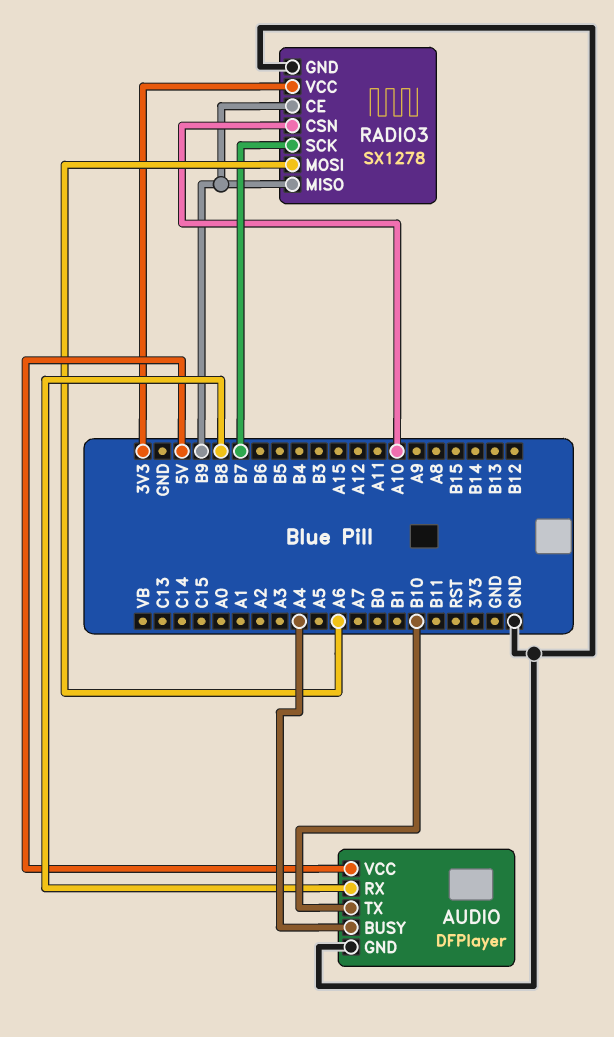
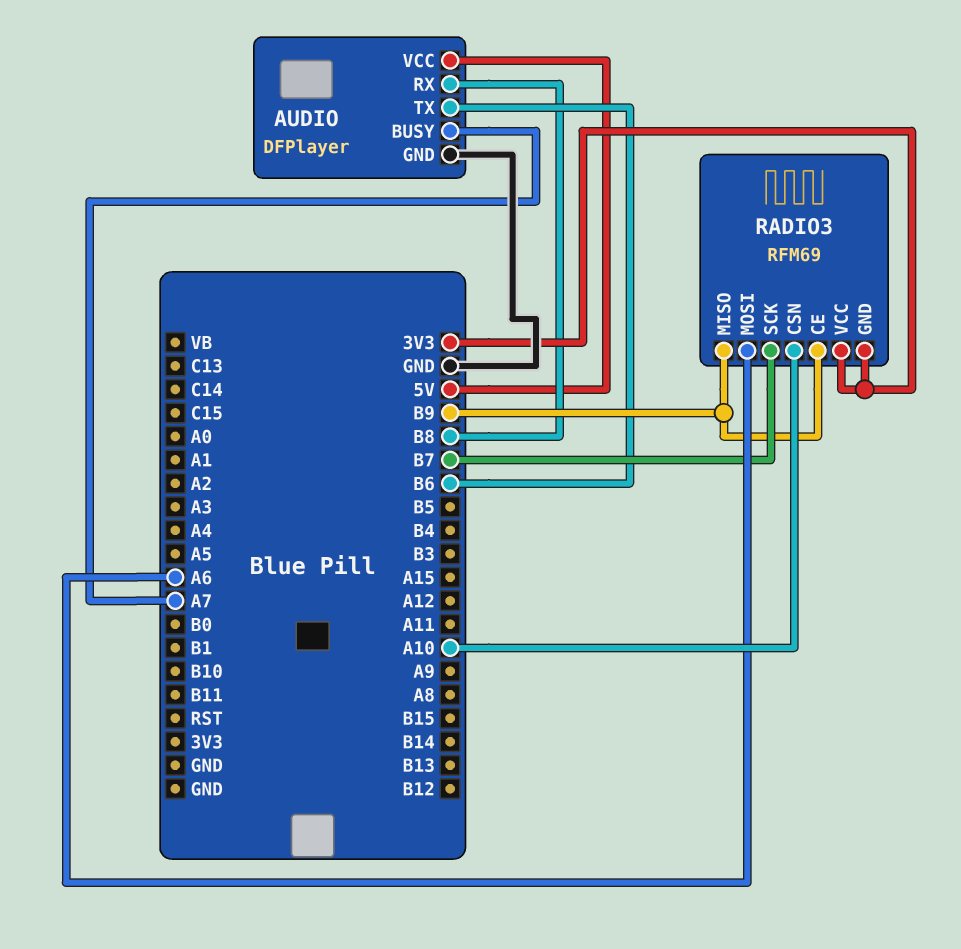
AUDIO pin BUSY: A4 -> A7
AUDIO pin TX: B10 -> B6
RADIO3: SX1278 -> RFM69
RADIO3 pin GND: GND -> 3V3

